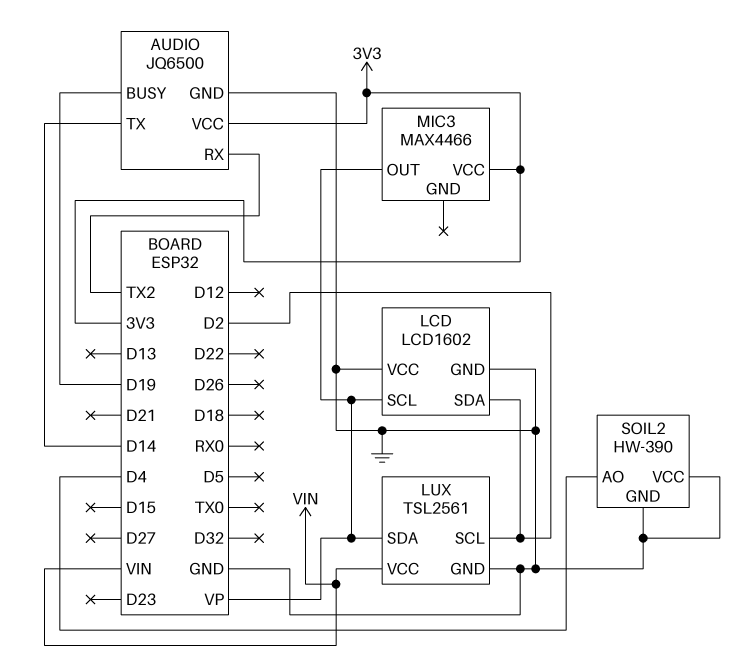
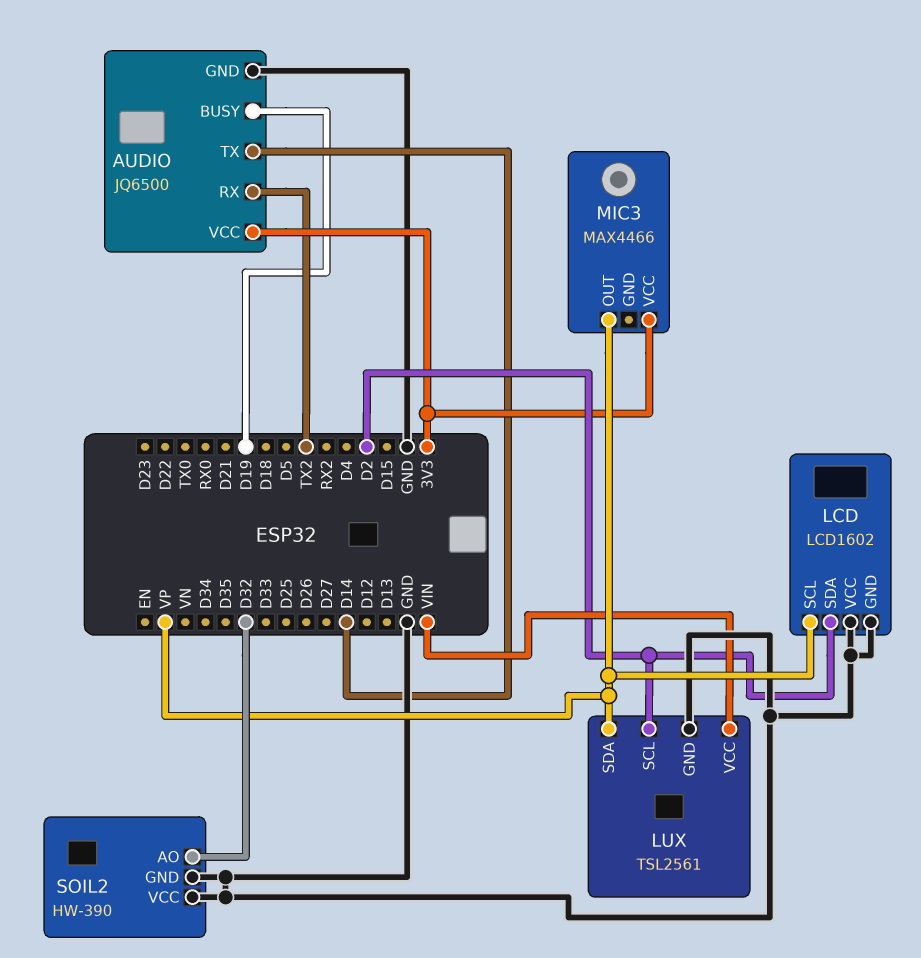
SOIL2 pin AO: D4 -> D32

